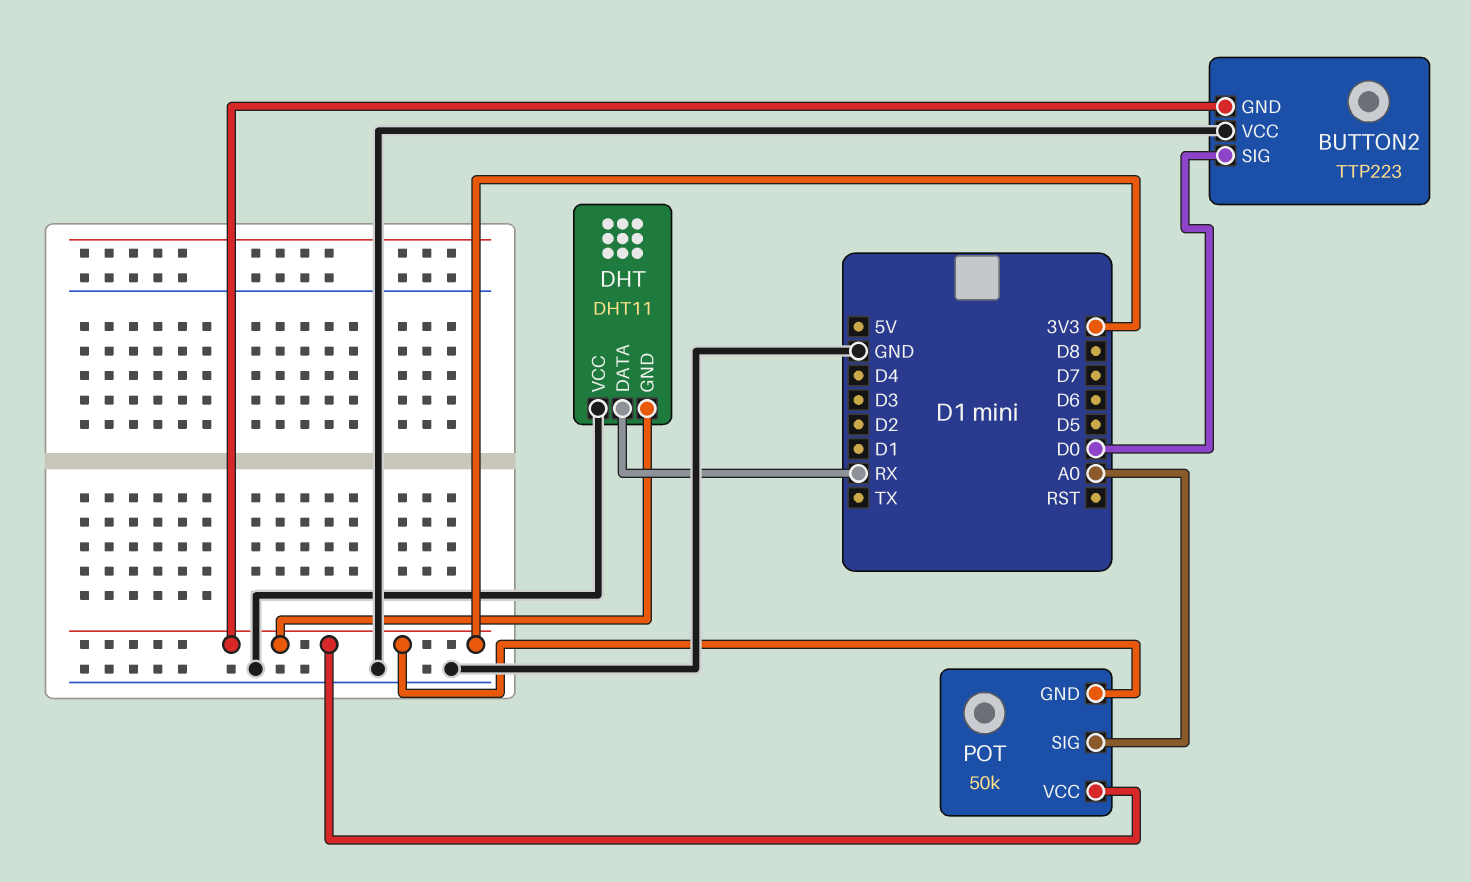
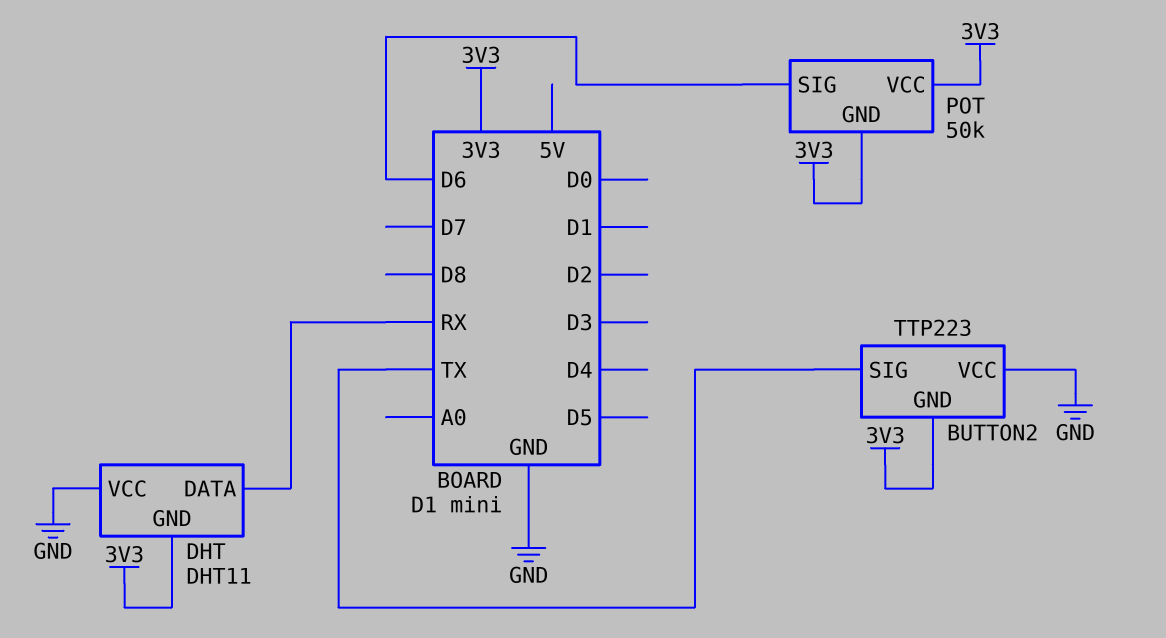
BUTTON2 pin SIG: D0 -> TX
POT pin SIG: A0 -> D6

